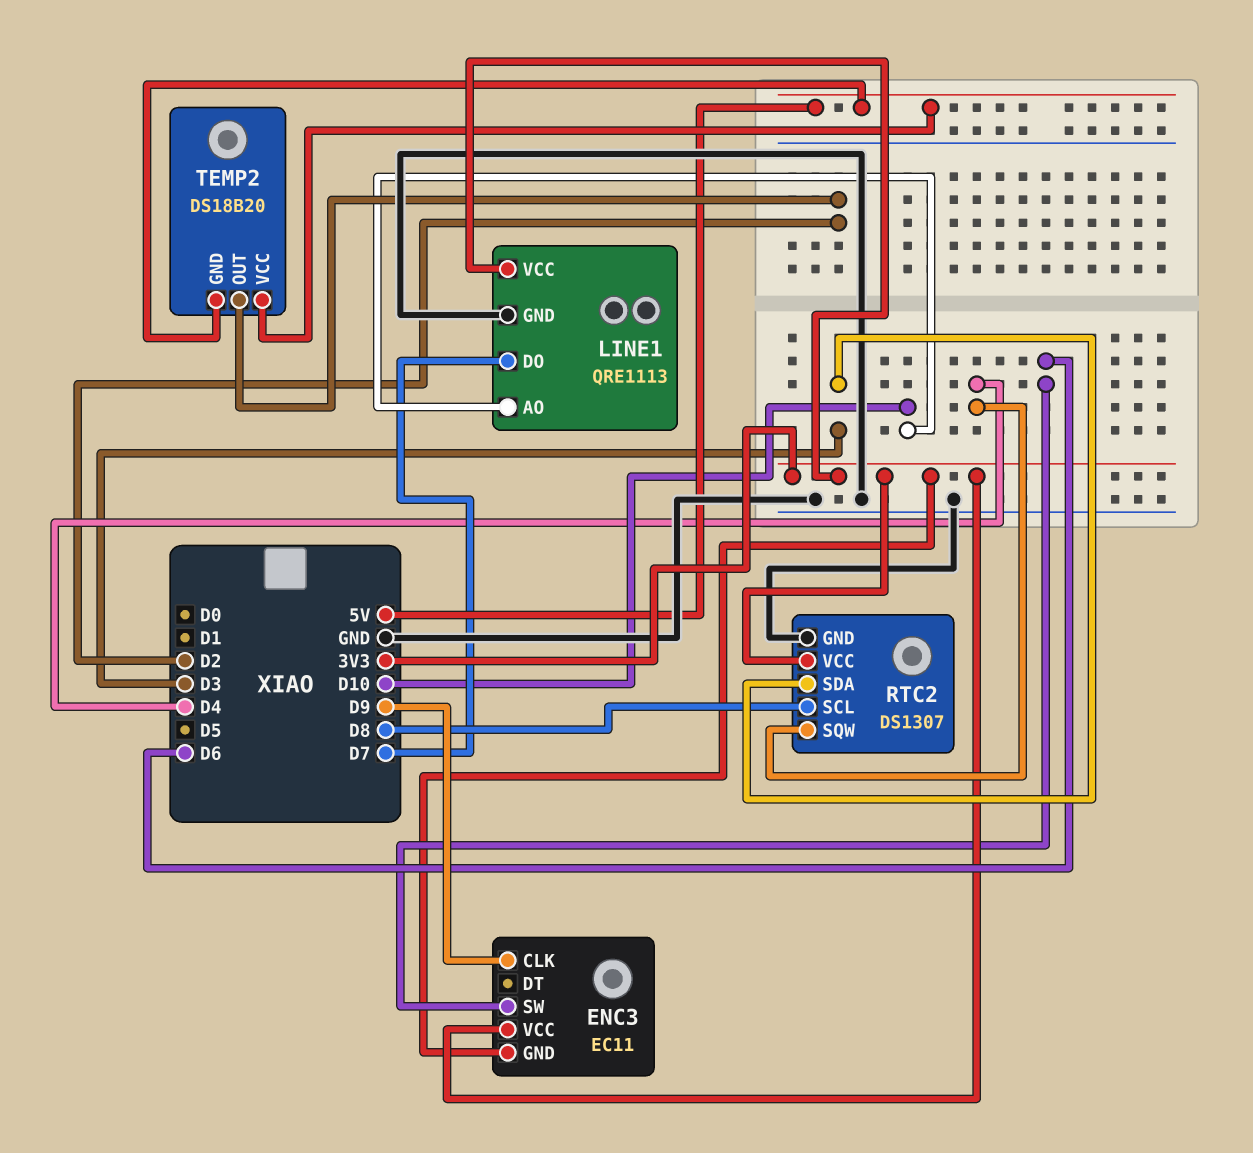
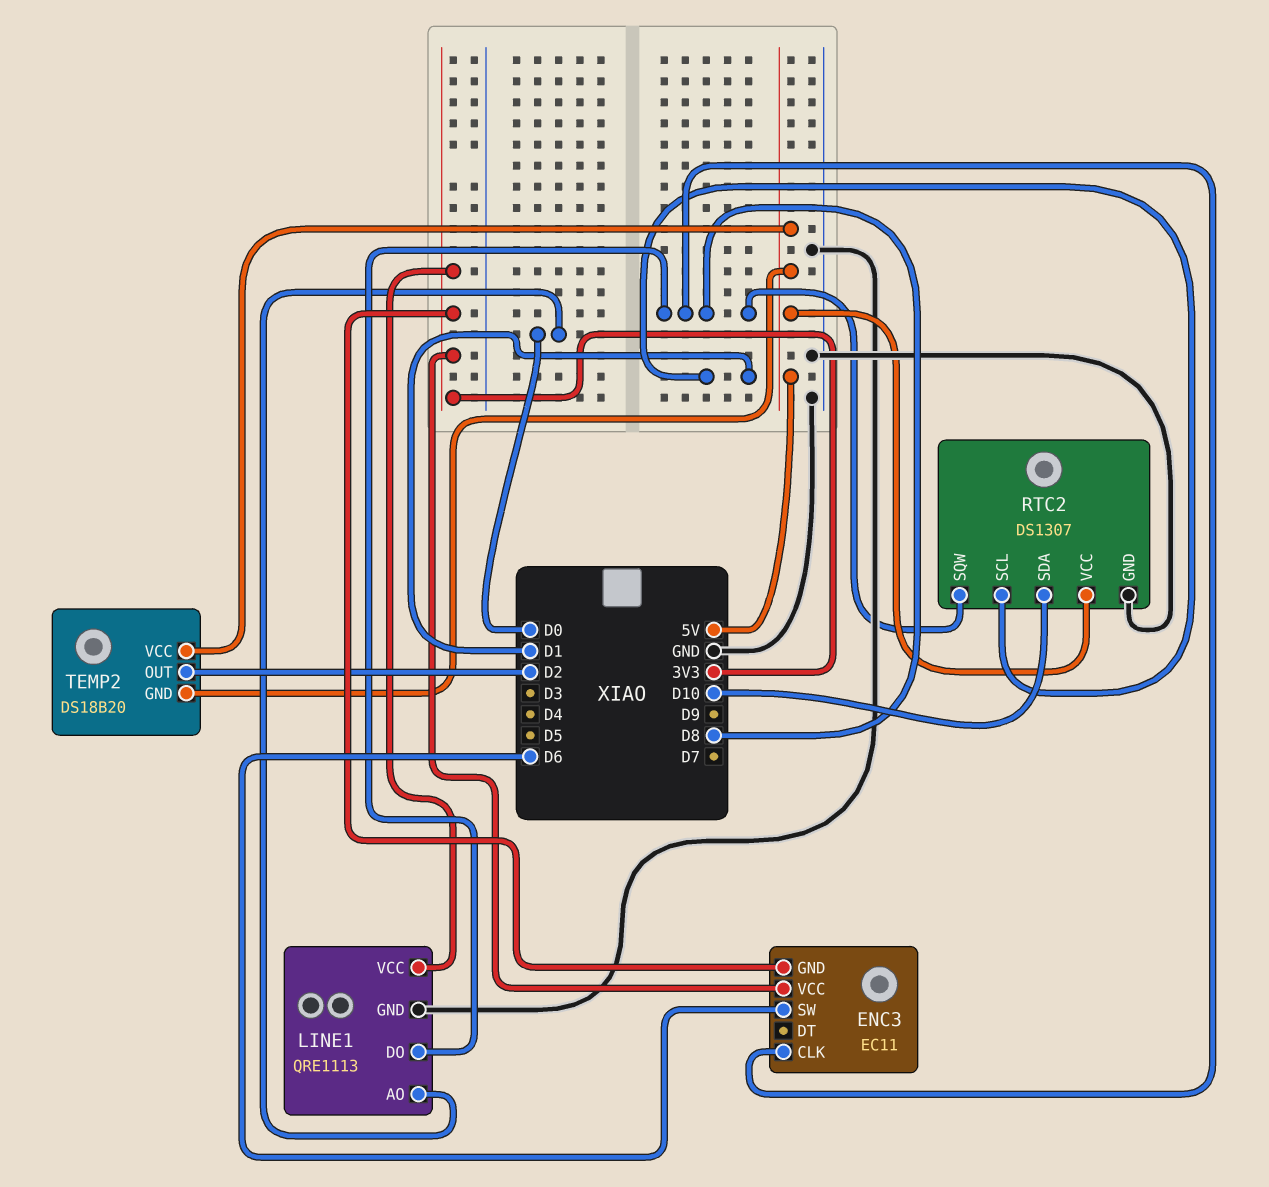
ENC3 pin CLK: D9 -> D8
LINE1 pin AO: D10 -> D0
LINE1 pin DO: D7 -> D8
RTC2 pin SCL: D8 -> D1
RTC2 pin SDA: D3 -> D10
RTC2 pin SQW: D4 -> D8
RTC2 pin VCC: 3V3 -> 5V

